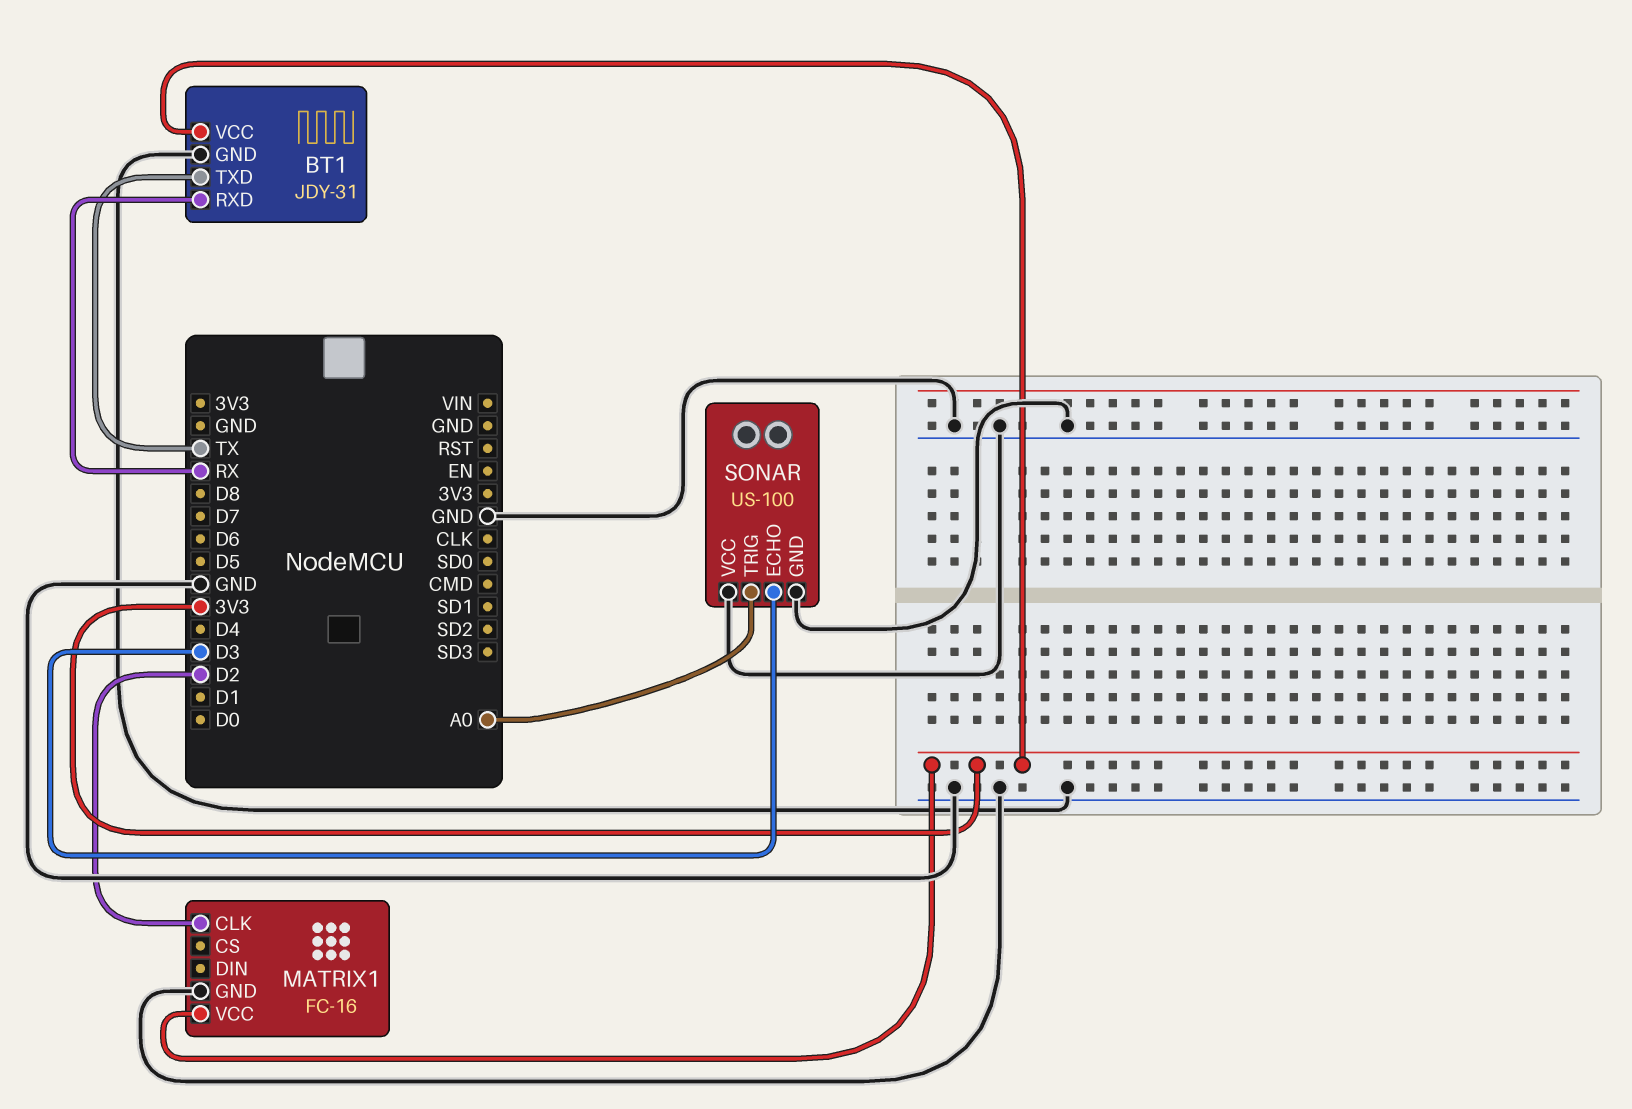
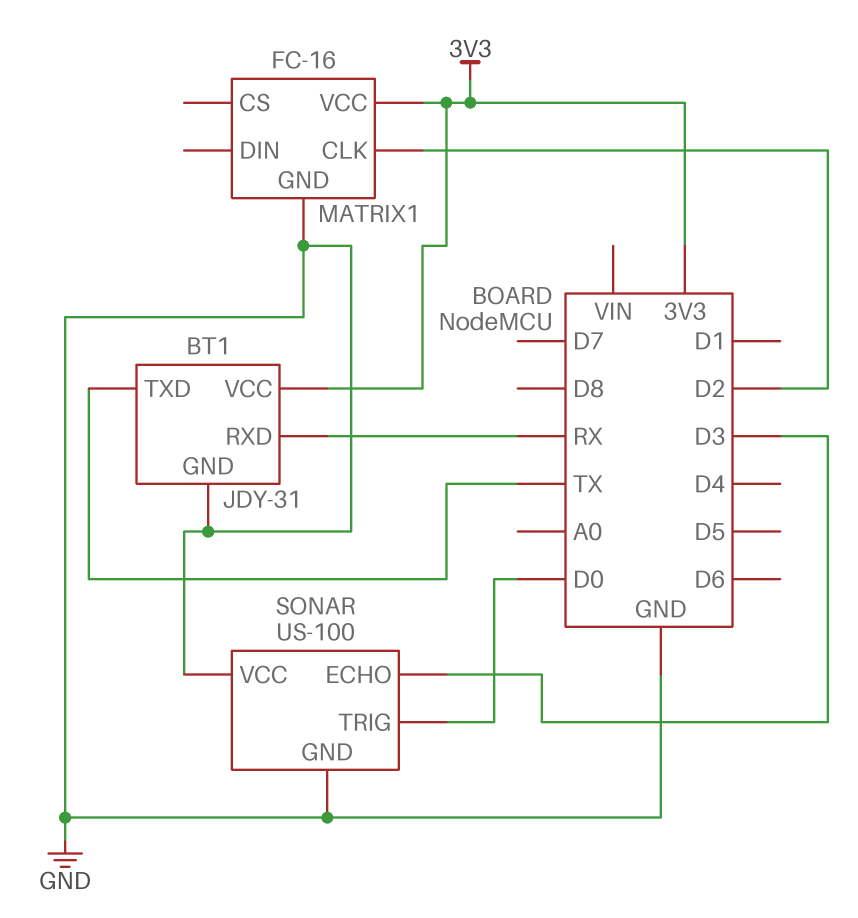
SONAR pin TRIG: A0 -> D0

